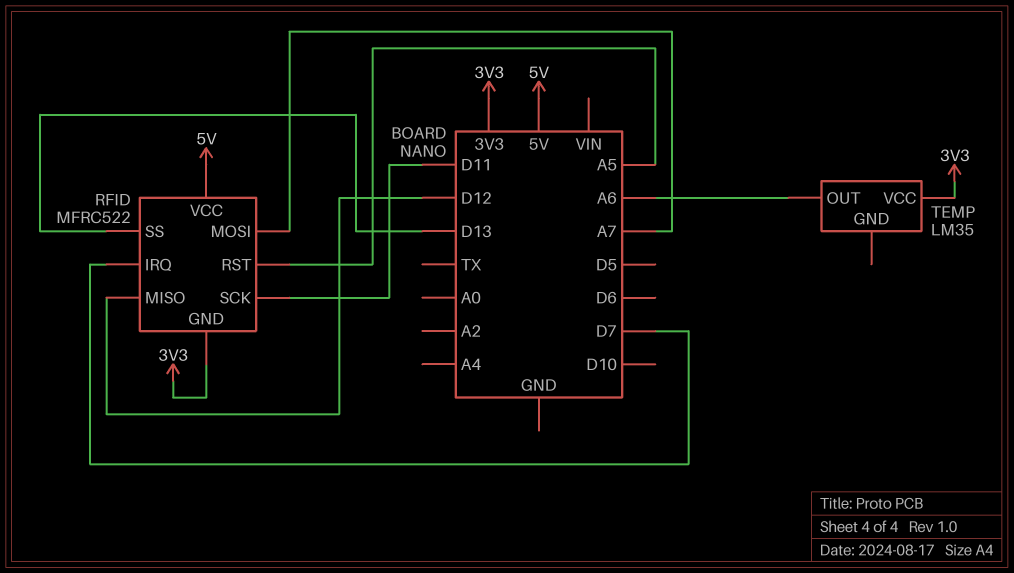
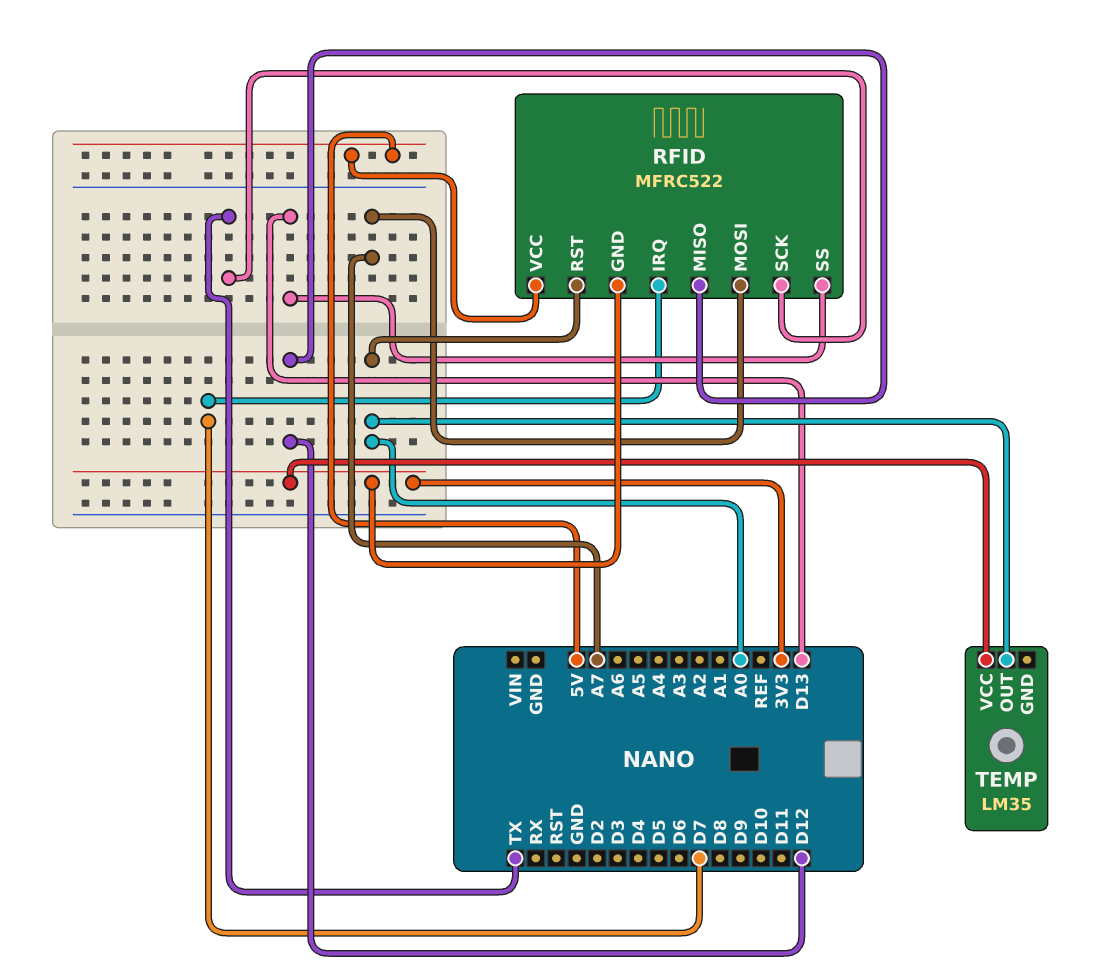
RFID pin RST: A5 -> A0
RFID pin SCK: D11 -> TX
TEMP pin OUT: A6 -> A0

